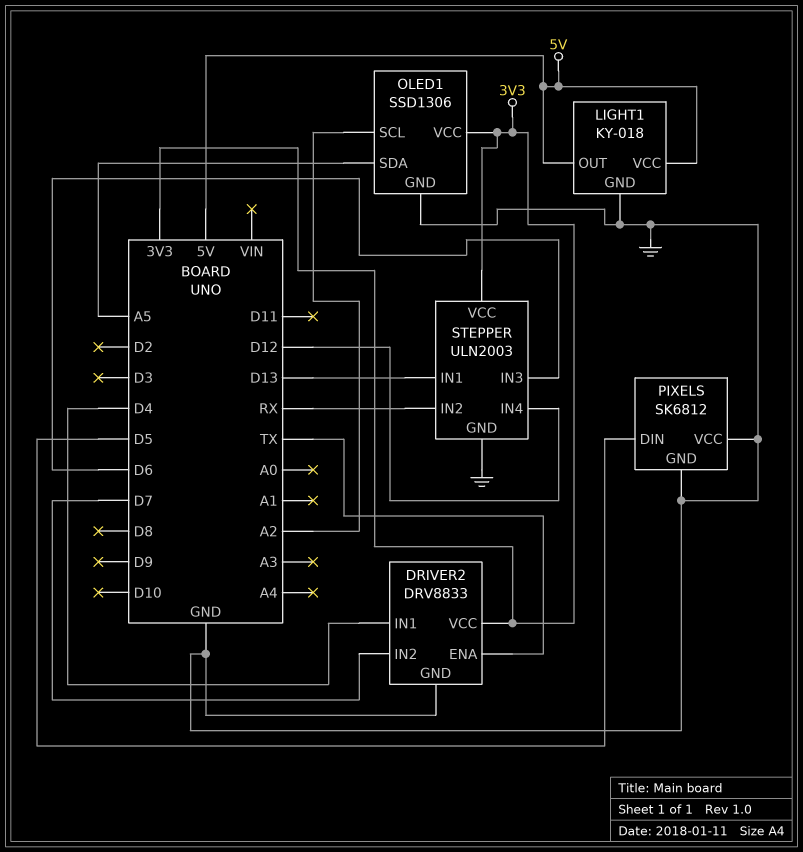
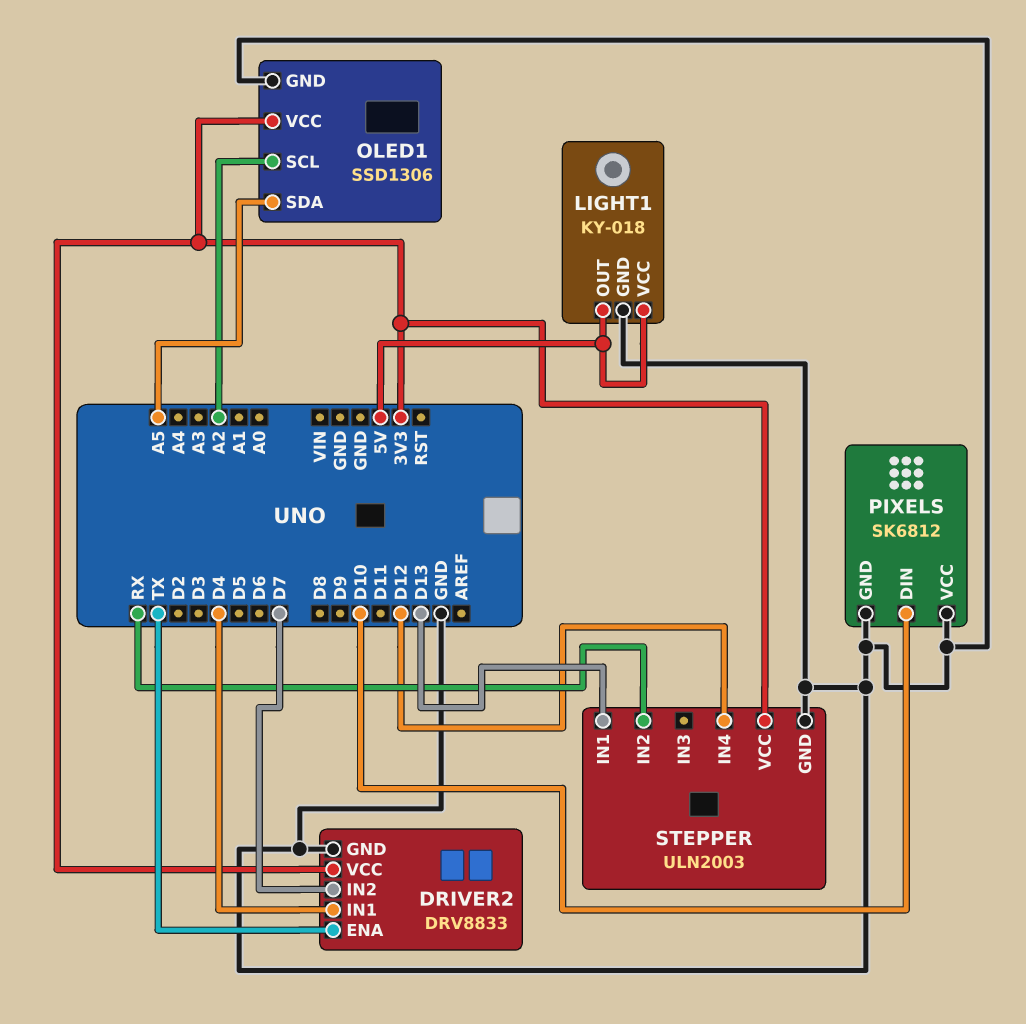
PIXELS pin DIN: D5 -> D10
STEPPER pin IN3: D6 -> none

